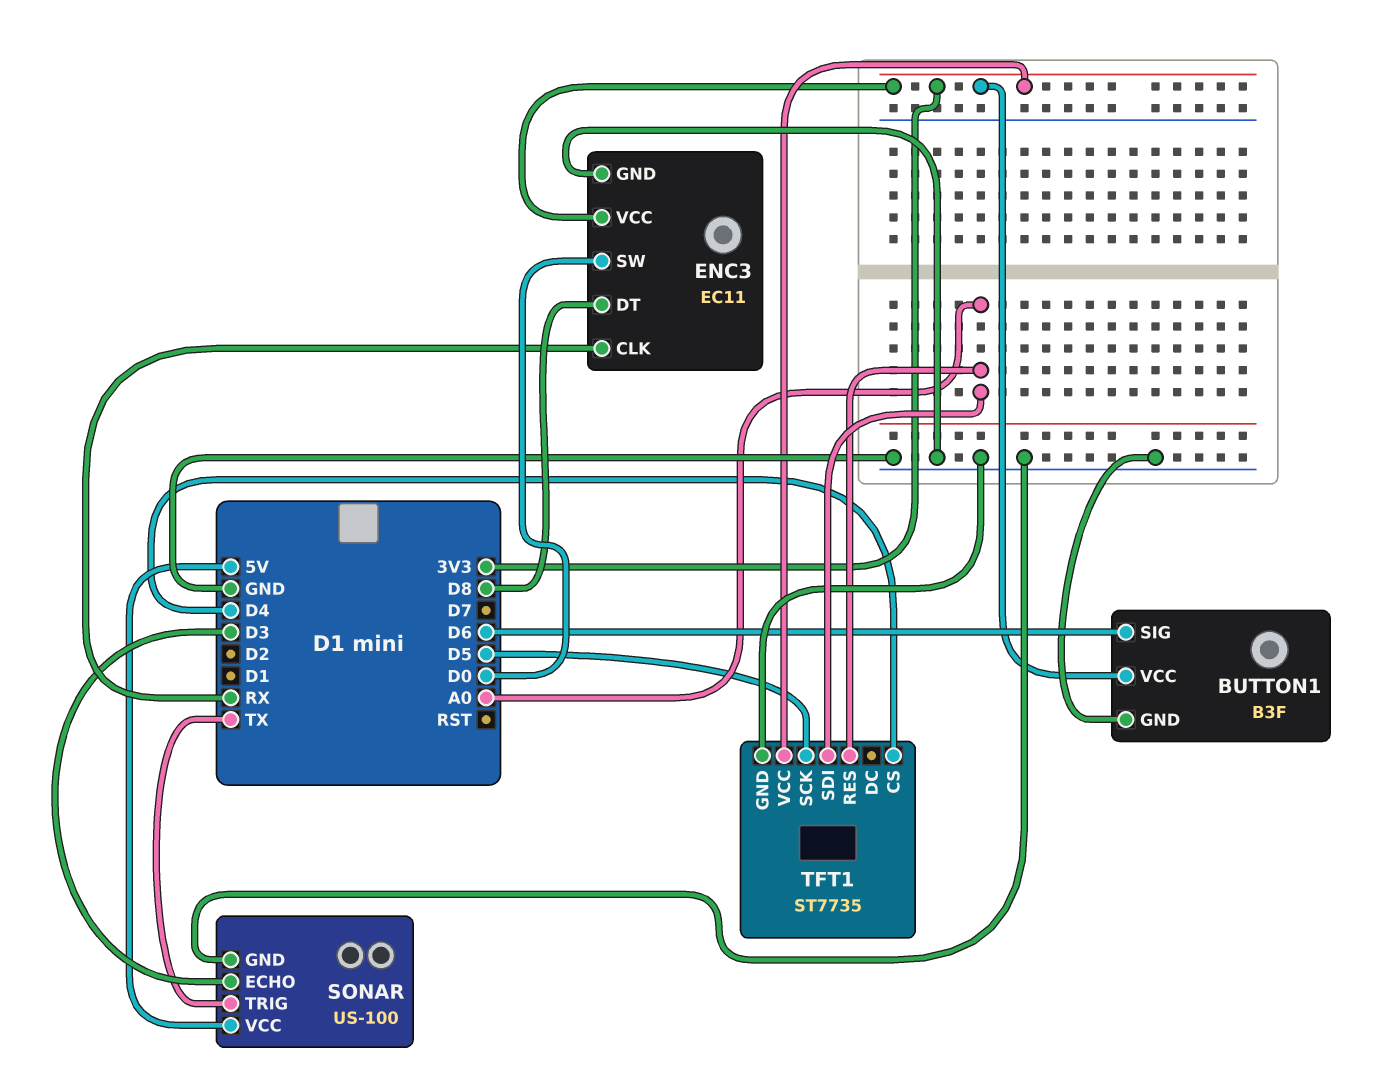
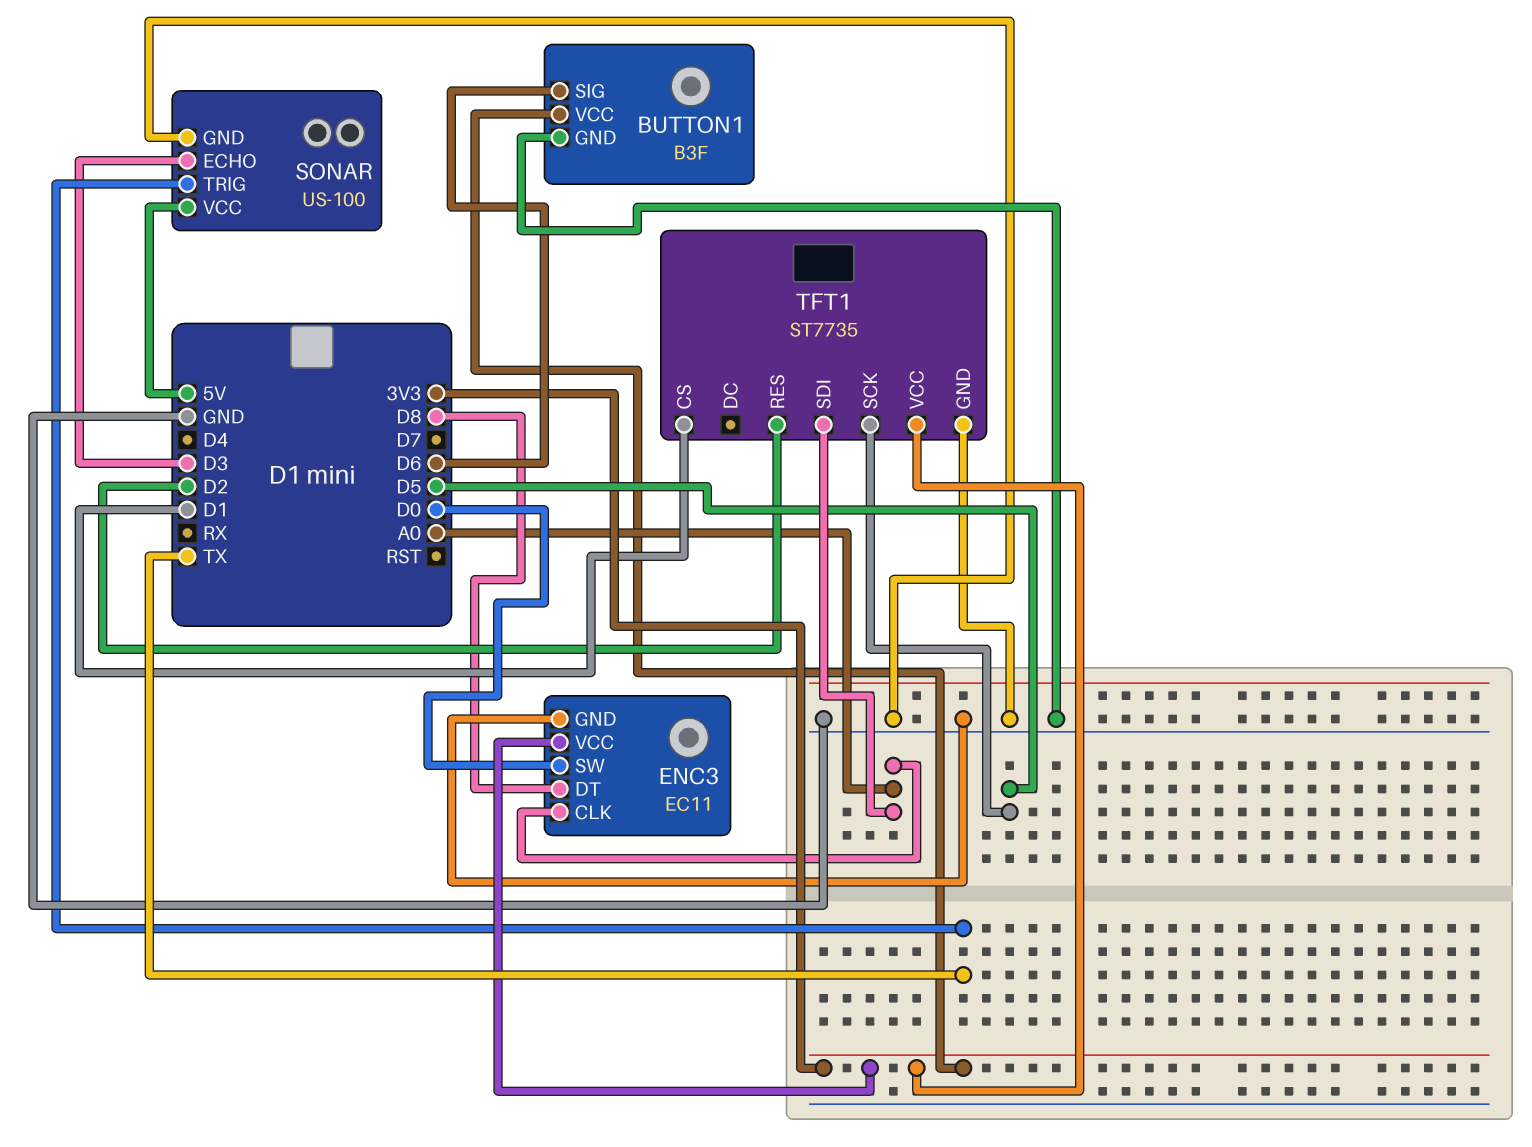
ENC3 pin CLK: RX -> A0
TFT1 pin CS: D4 -> D1
TFT1 pin RES: A0 -> D2

